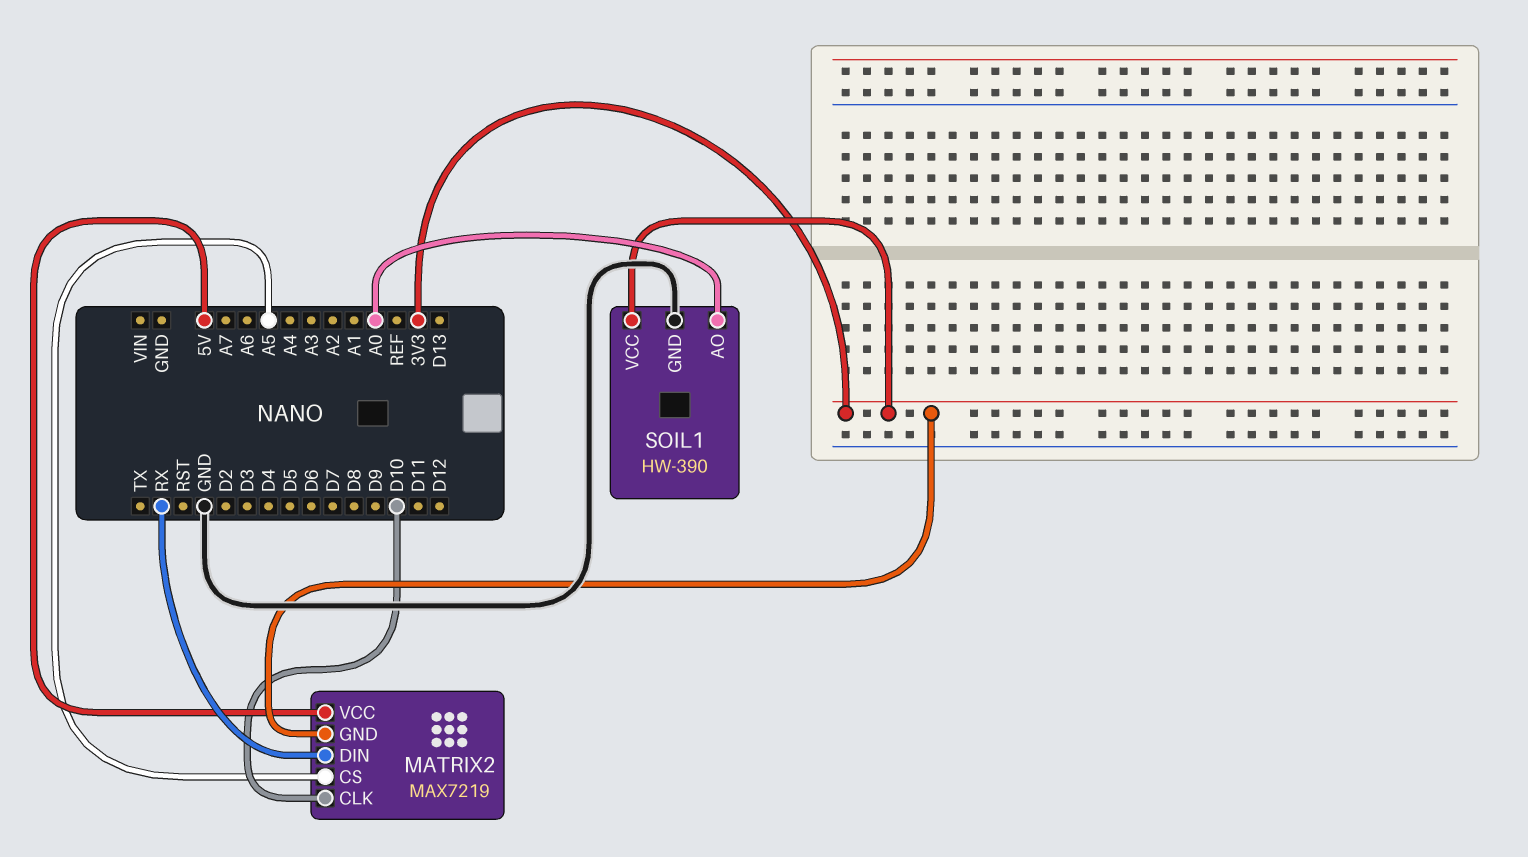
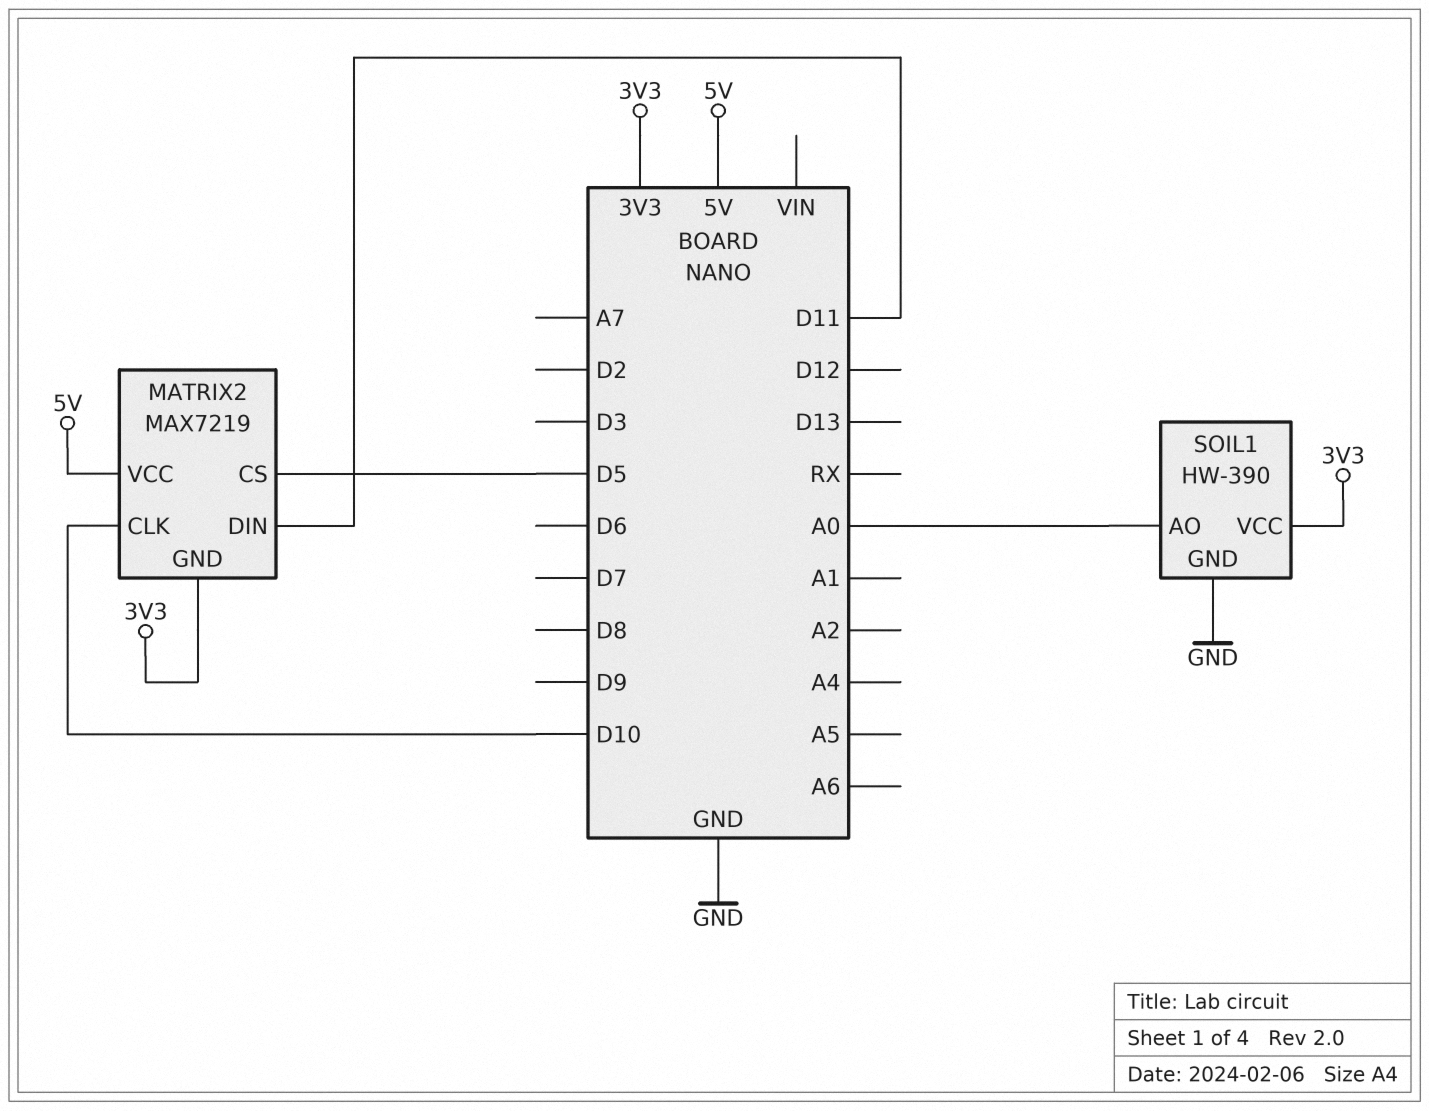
MATRIX2 pin CS: A5 -> D5
MATRIX2 pin DIN: RX -> D11

